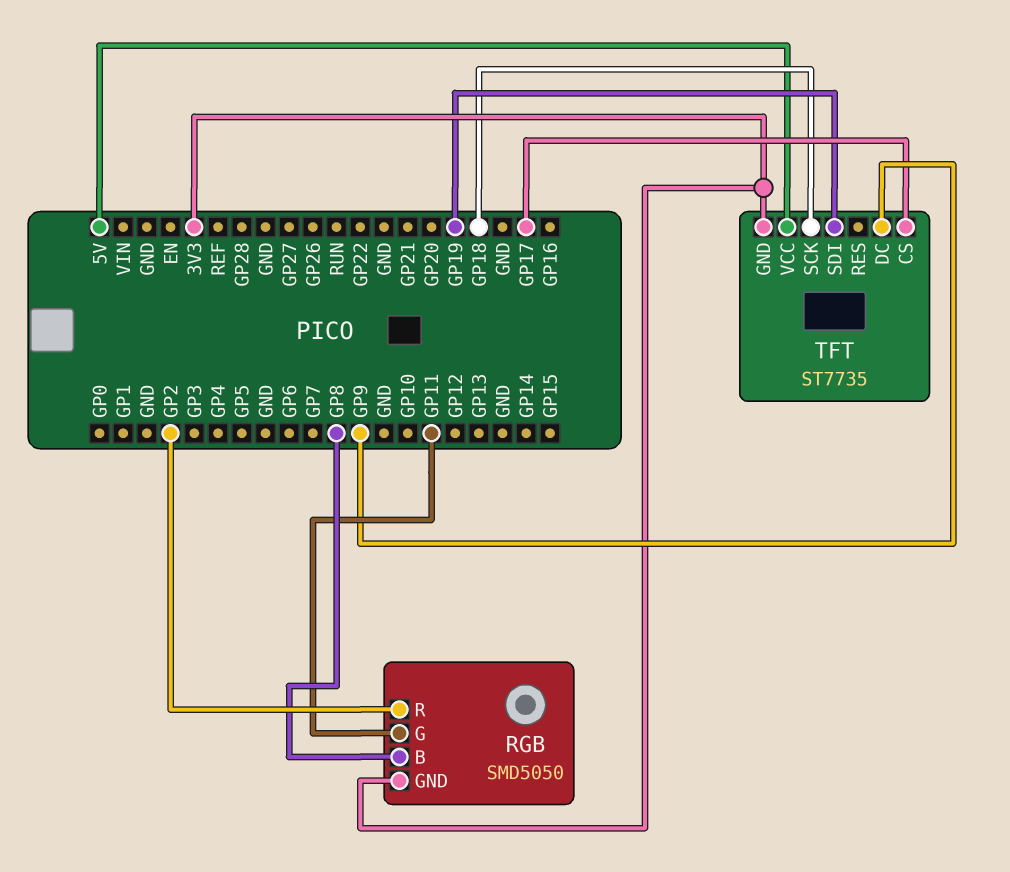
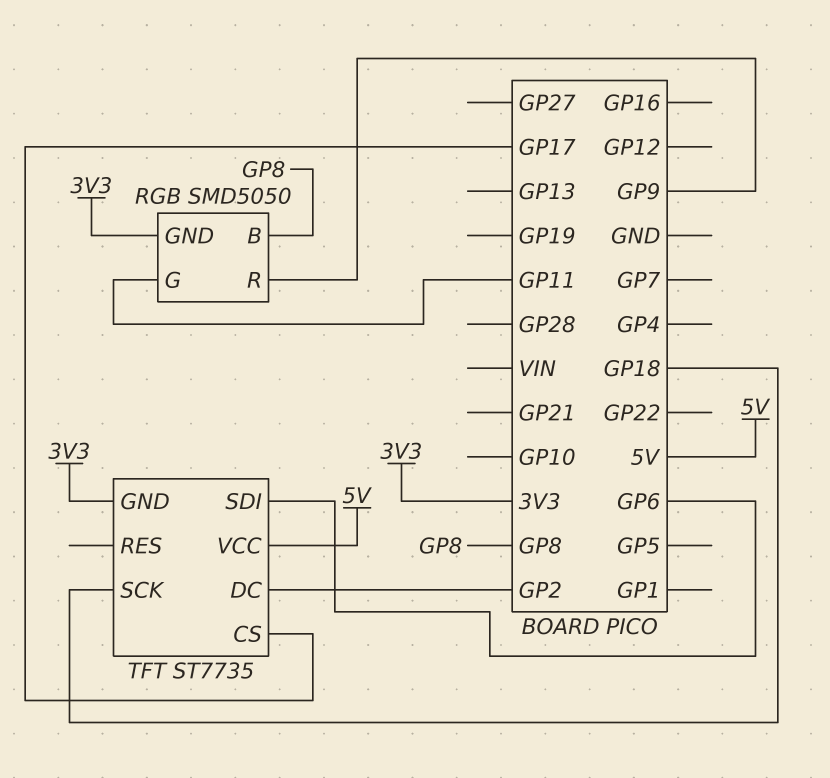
RGB pin R: GP2 -> GP9
TFT pin DC: GP9 -> GP2
TFT pin SDI: GP19 -> GP6

